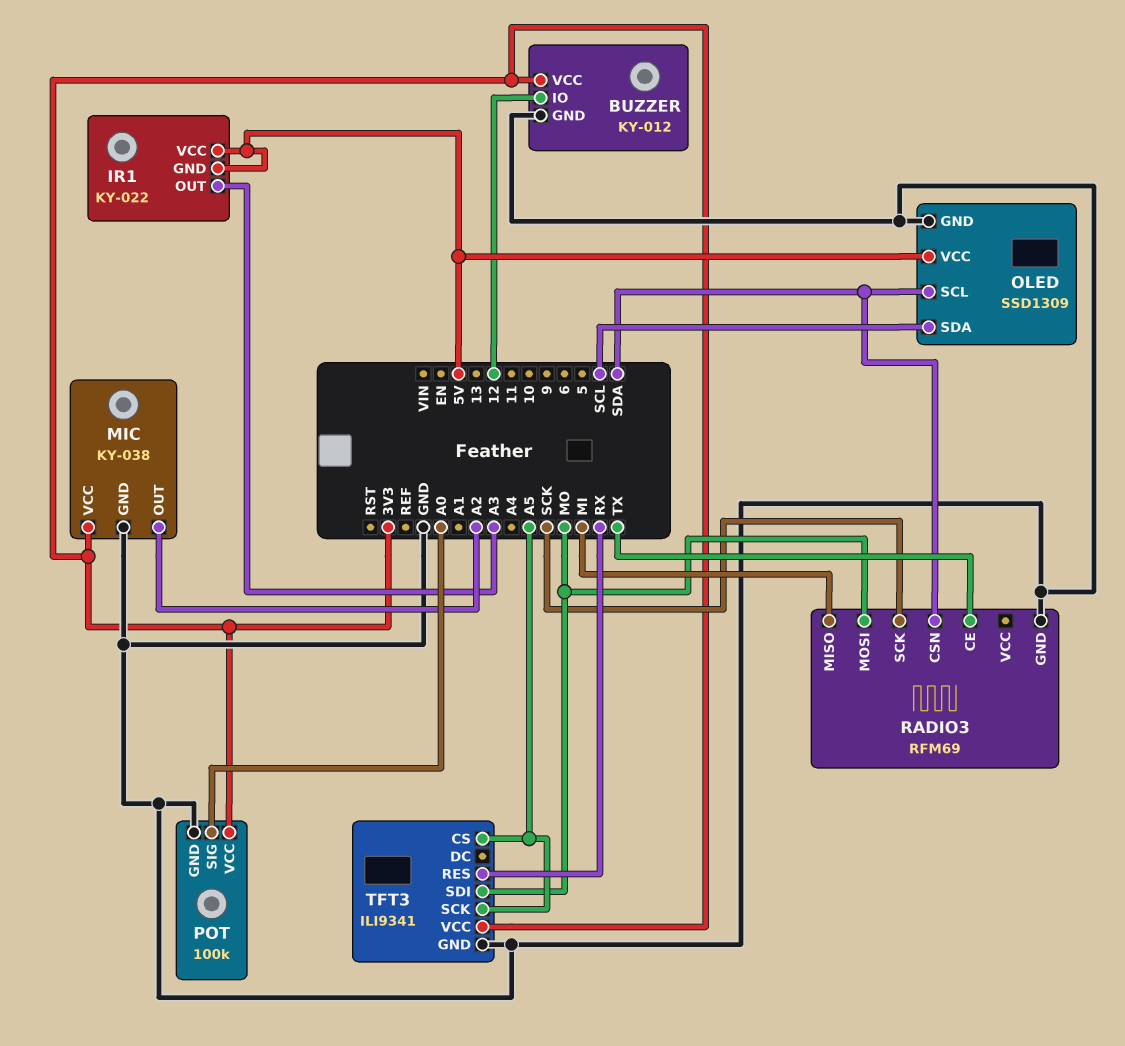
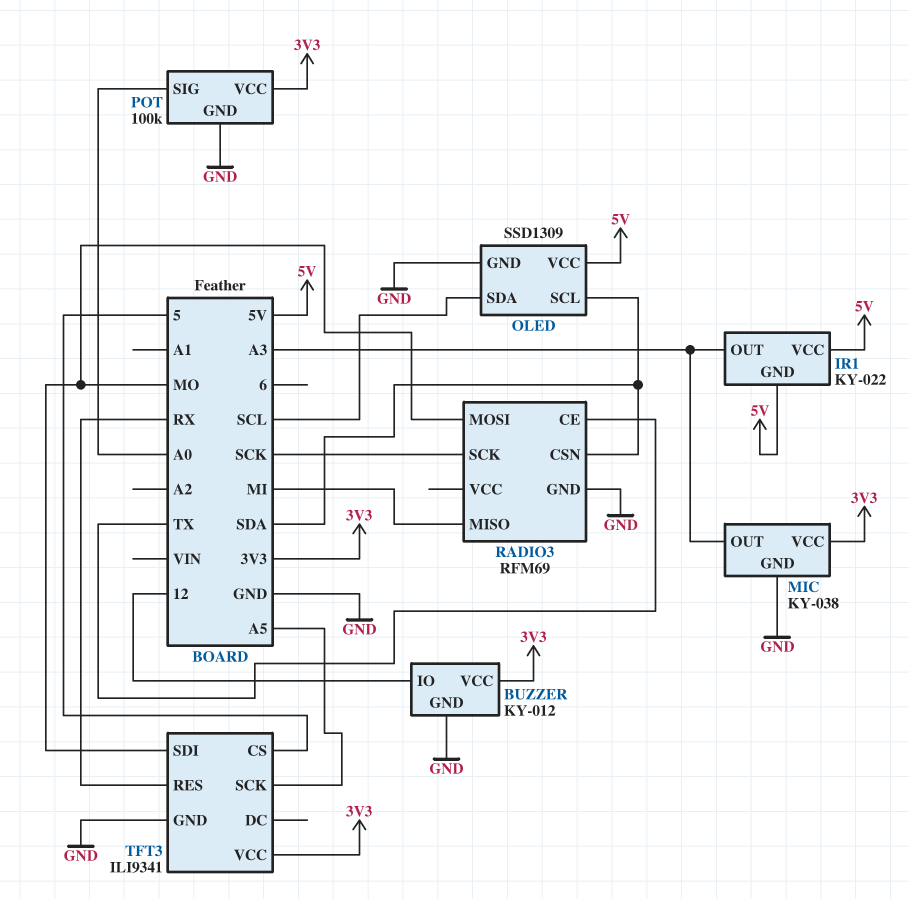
MIC pin OUT: A2 -> A3
TFT3 pin CS: A5 -> 5

